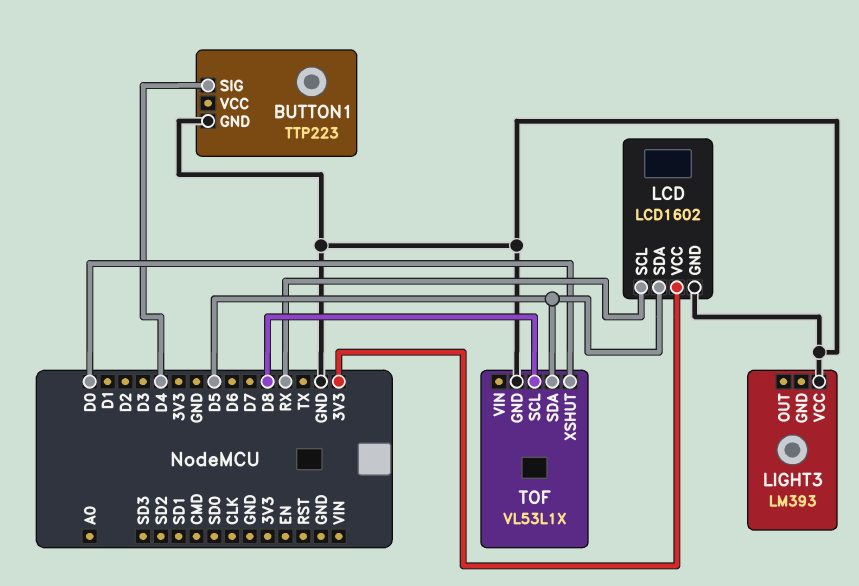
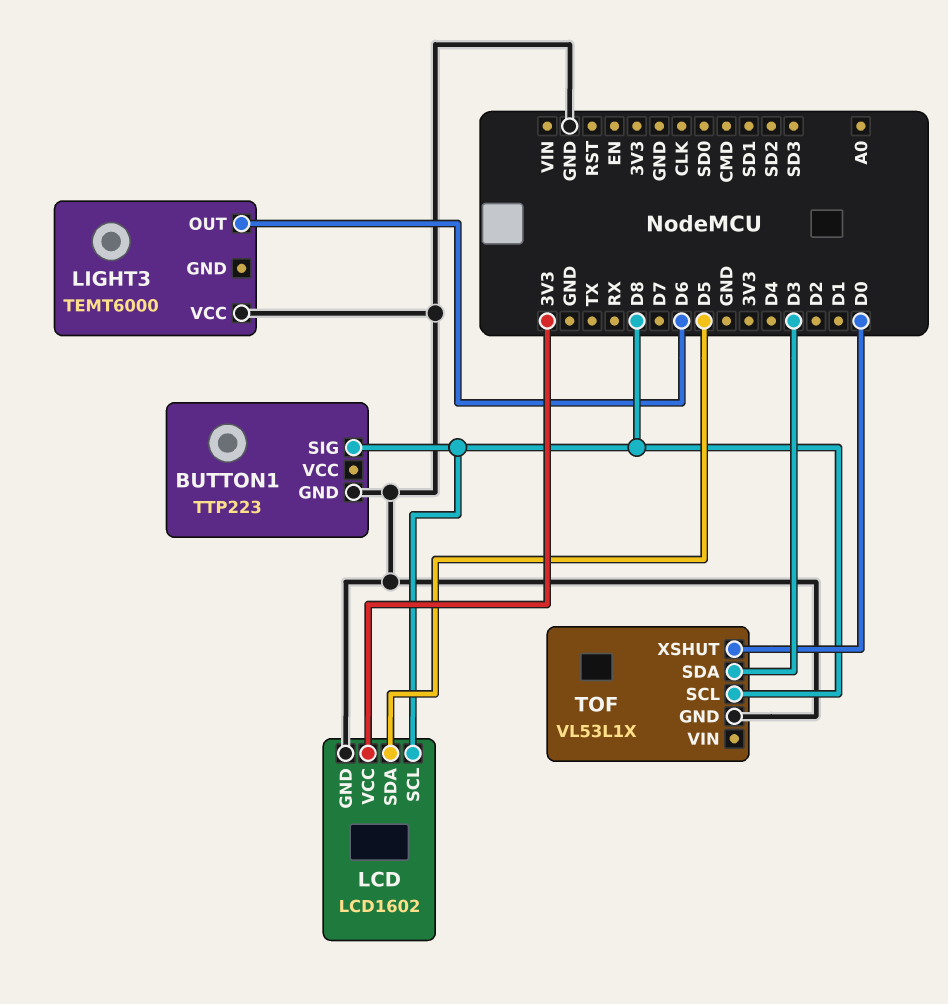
BUTTON1 pin SIG: D4 -> D8
LCD pin SCL: RX -> D8
LIGHT3: LM393 -> TEMT6000
LIGHT3 pin OUT: none -> D6
TOF pin SDA: D5 -> D3

